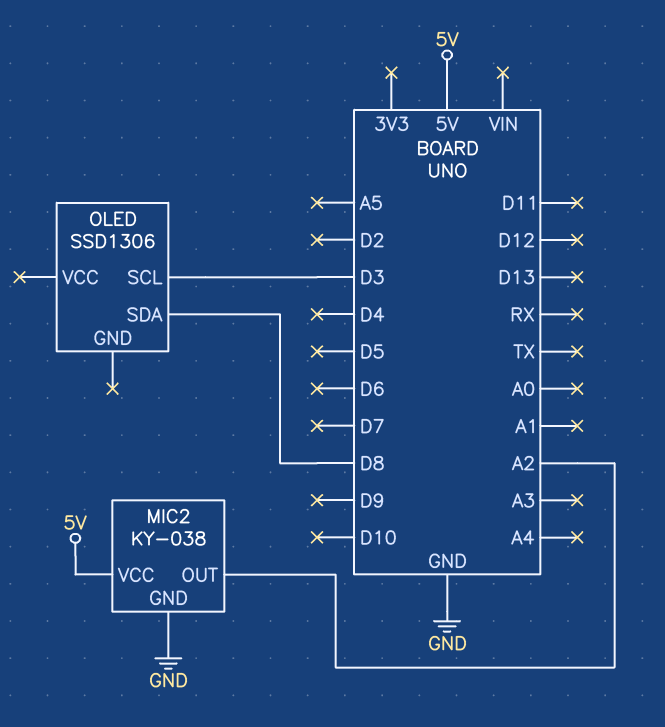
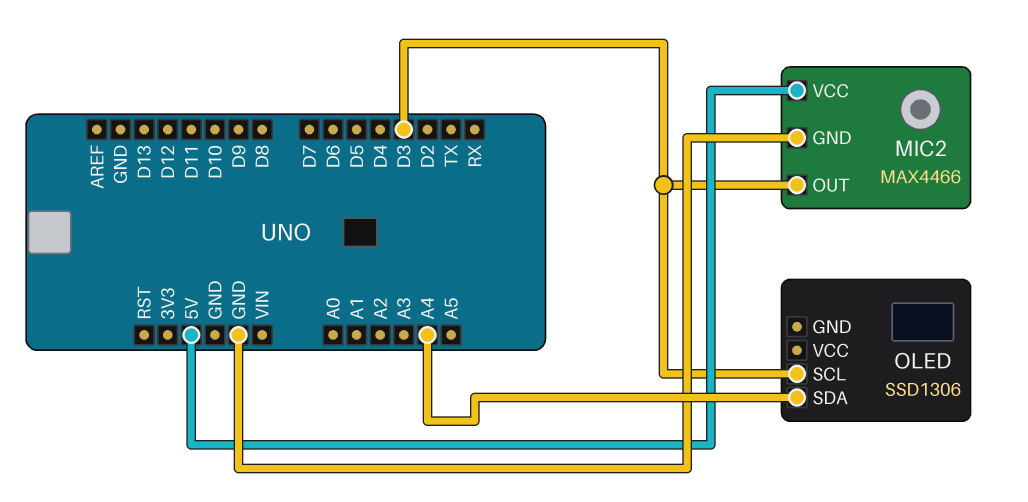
MIC2: KY-038 -> MAX4466
MIC2 pin OUT: A2 -> D3
OLED pin SDA: D8 -> A4

